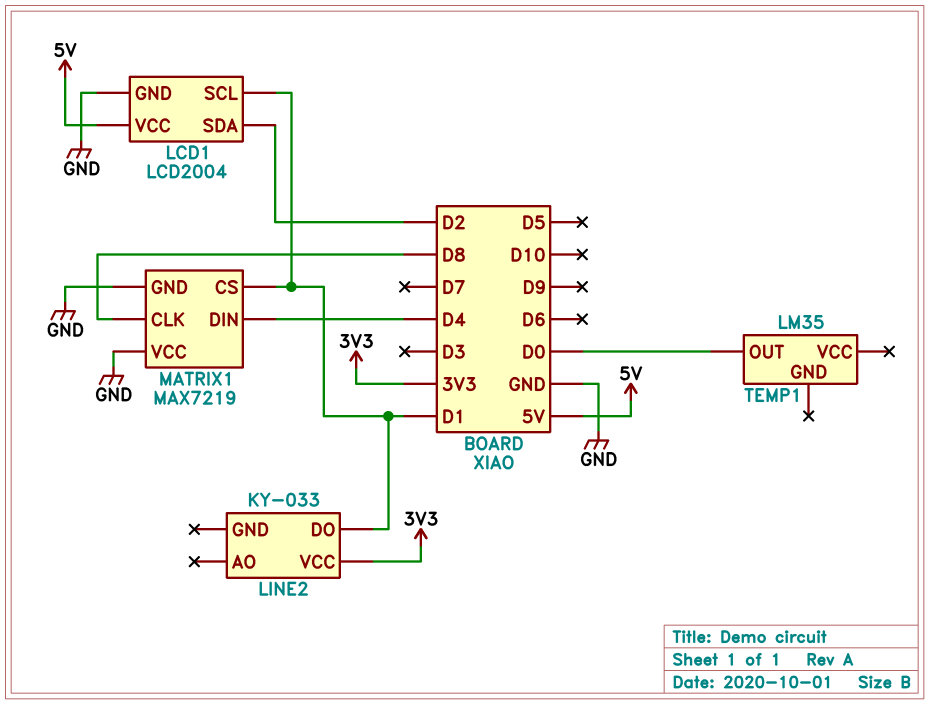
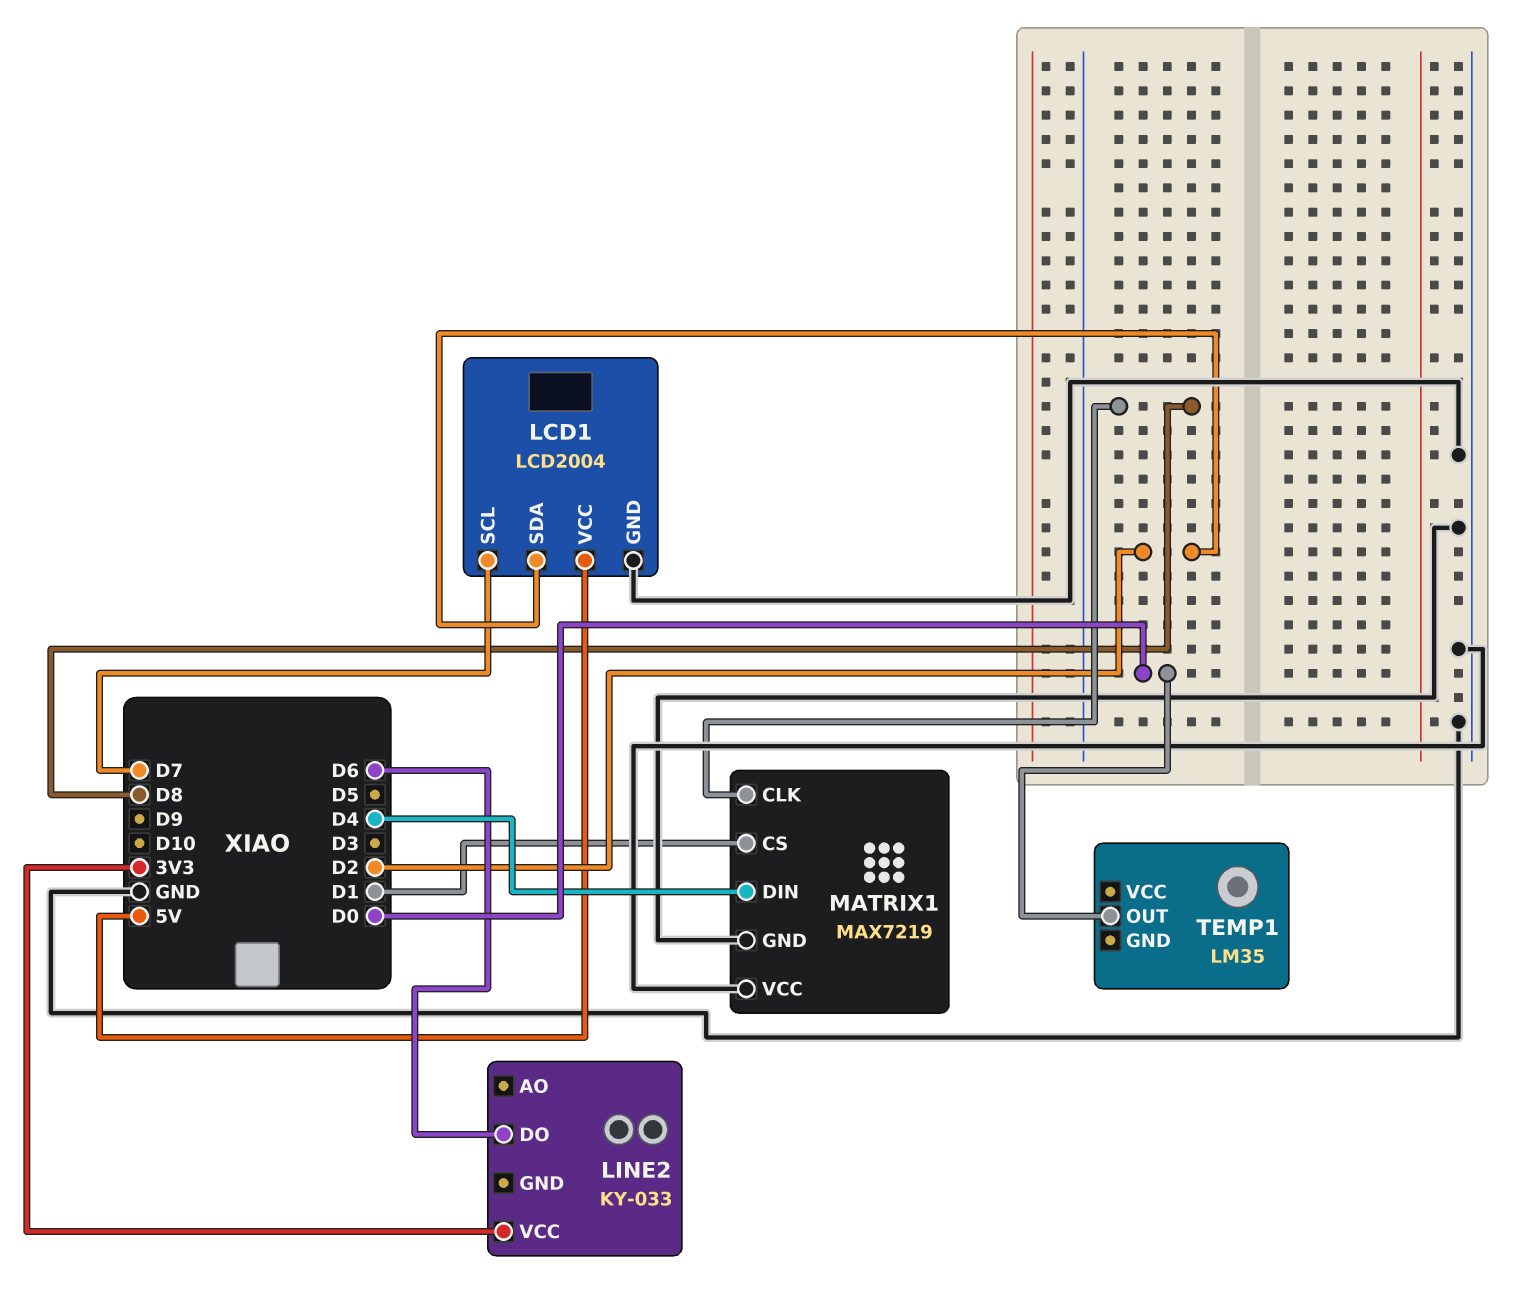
LCD1 pin SCL: D1 -> D7
LINE2 pin DO: D1 -> D6

